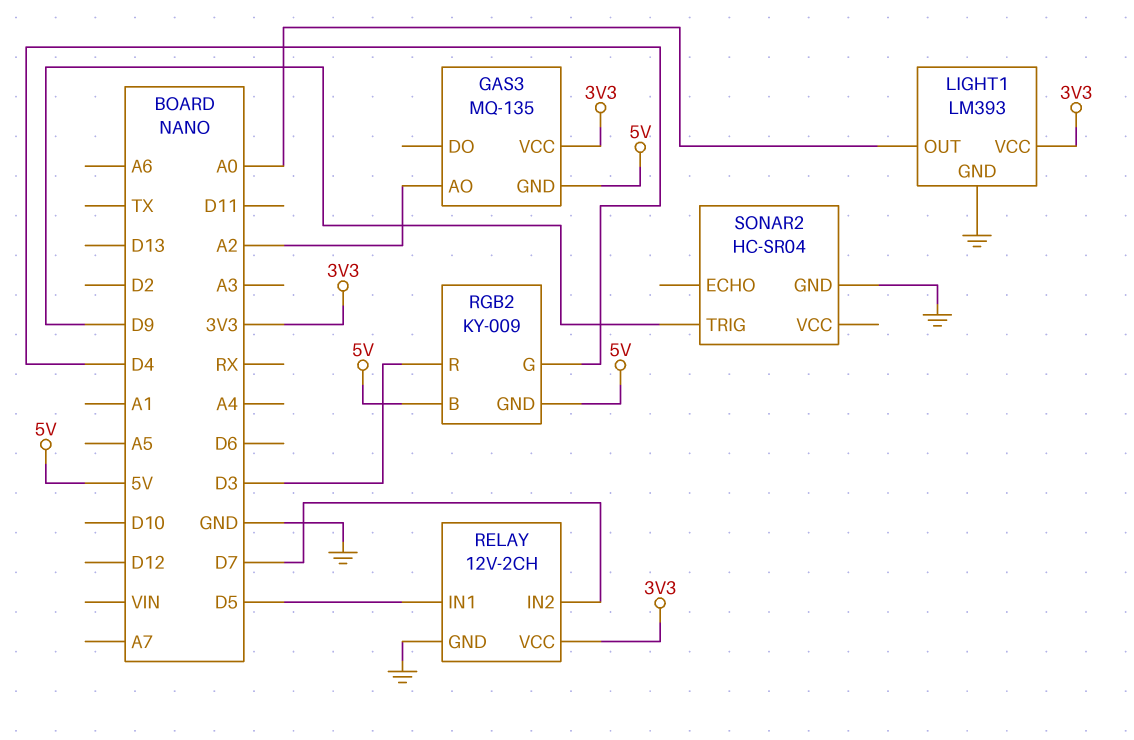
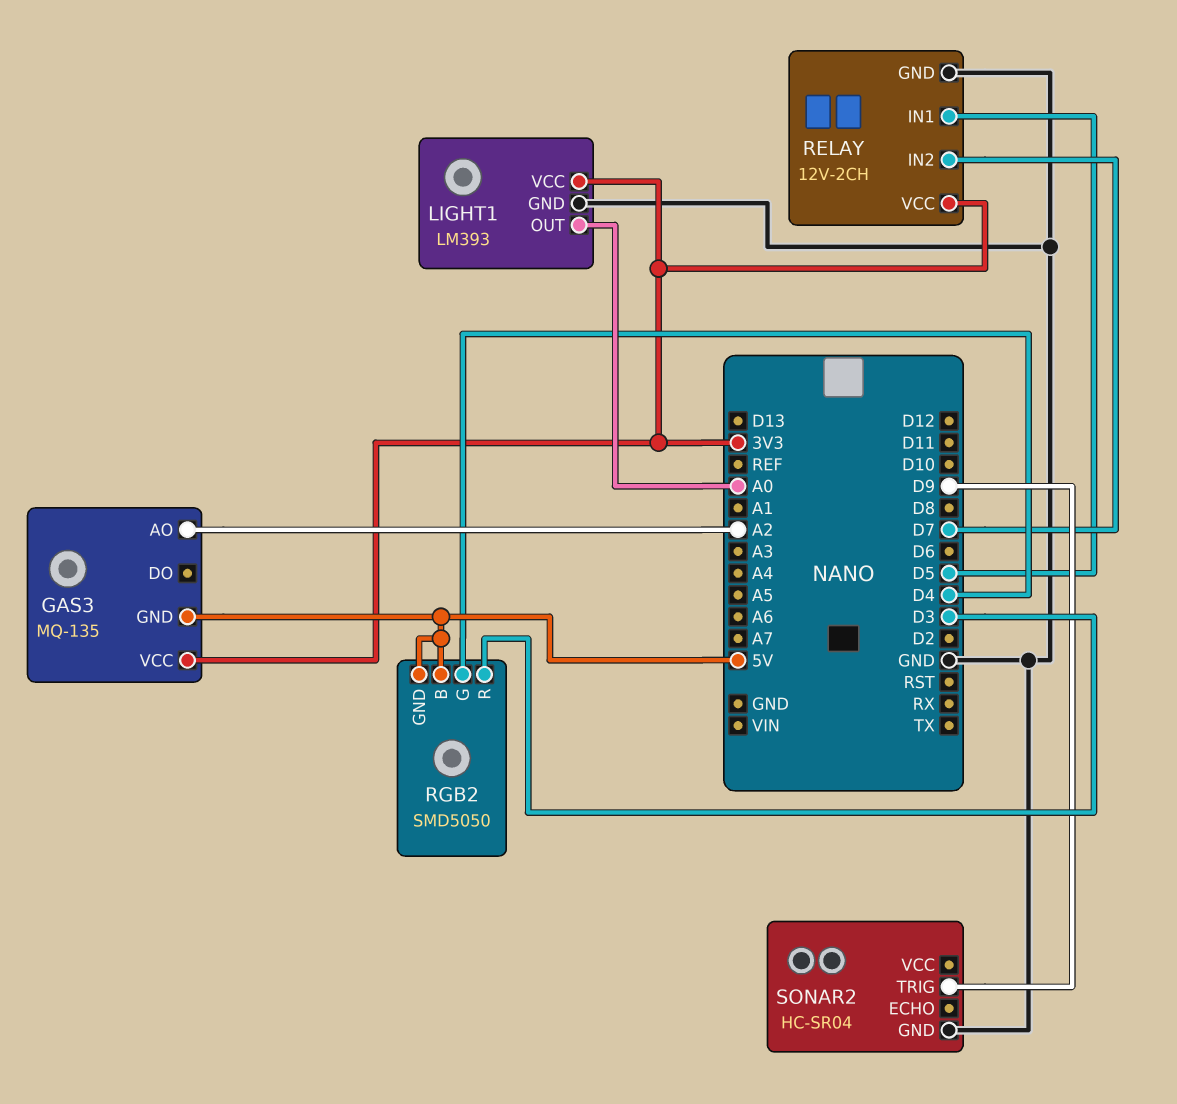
RGB2: KY-009 -> SMD5050

